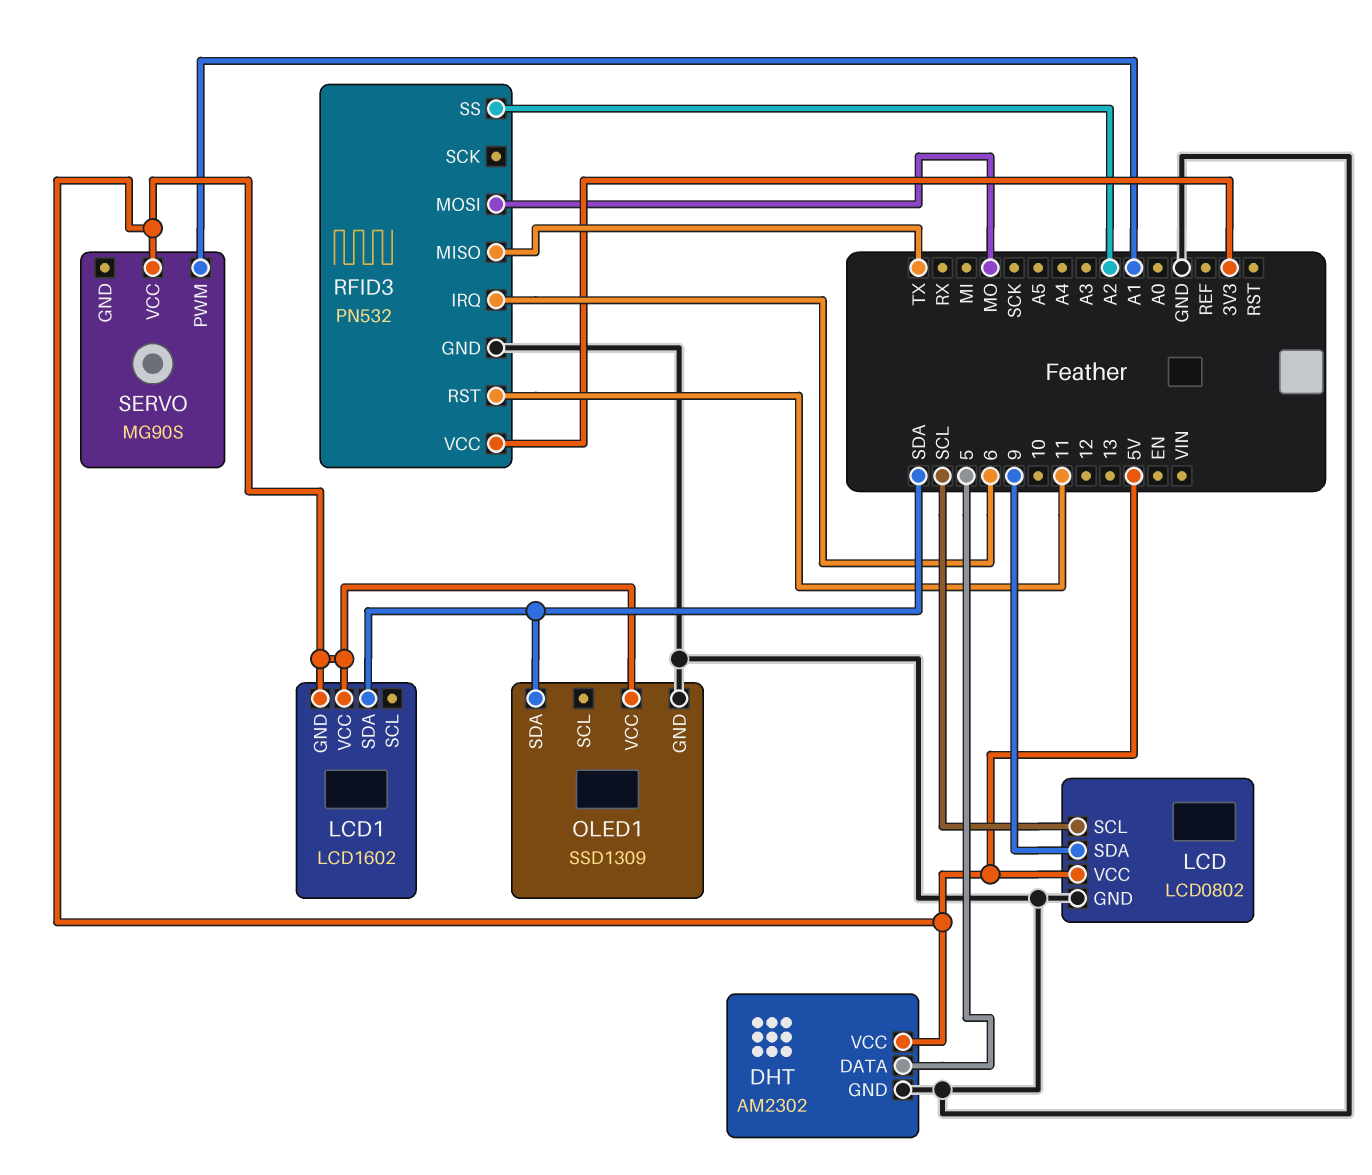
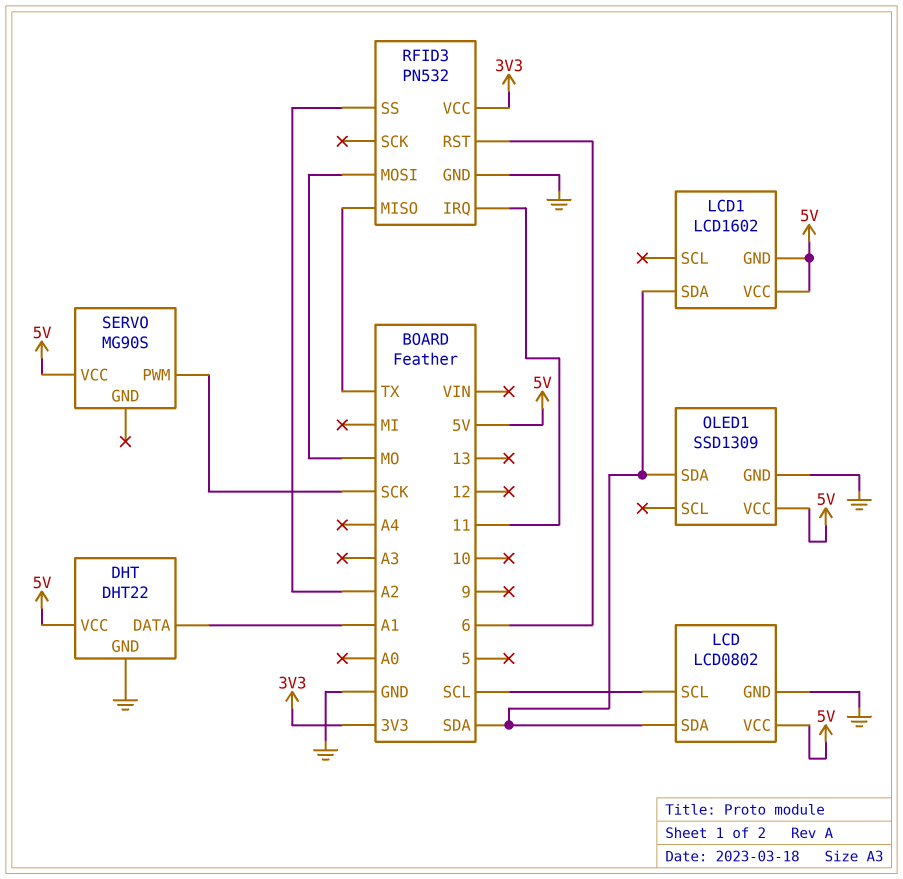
DHT: AM2302 -> DHT22
DHT pin DATA: 5 -> A1
LCD pin SDA: 9 -> SDA
RFID3 pin IRQ: 6 -> 11
RFID3 pin RST: 11 -> 6
SERVO pin PWM: A1 -> SCK

